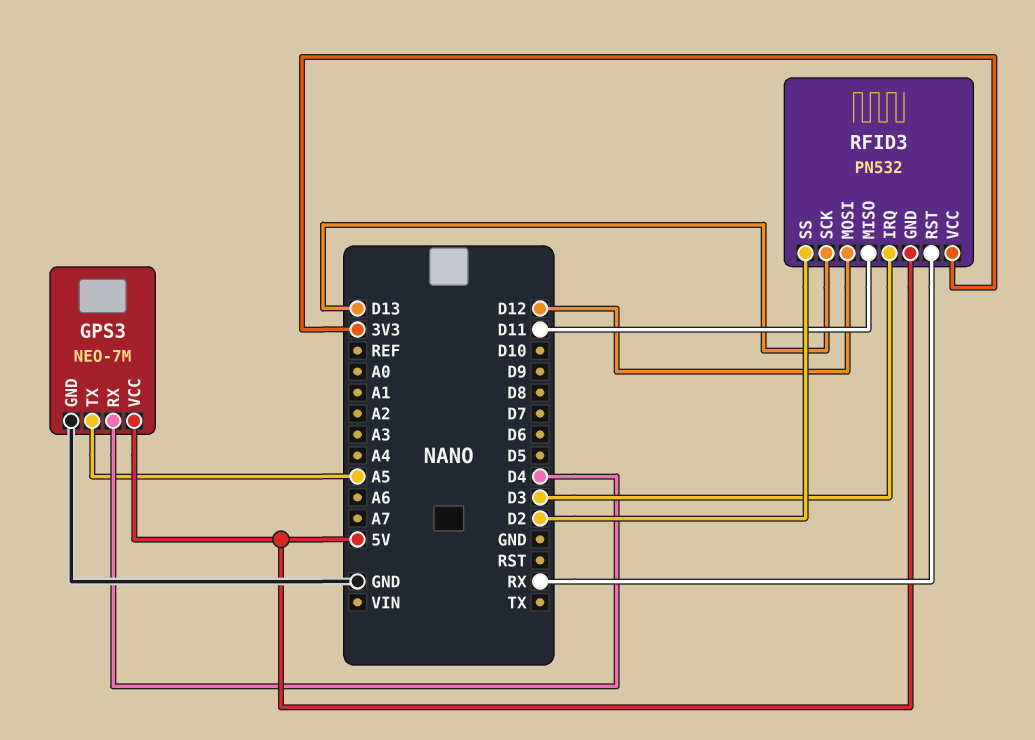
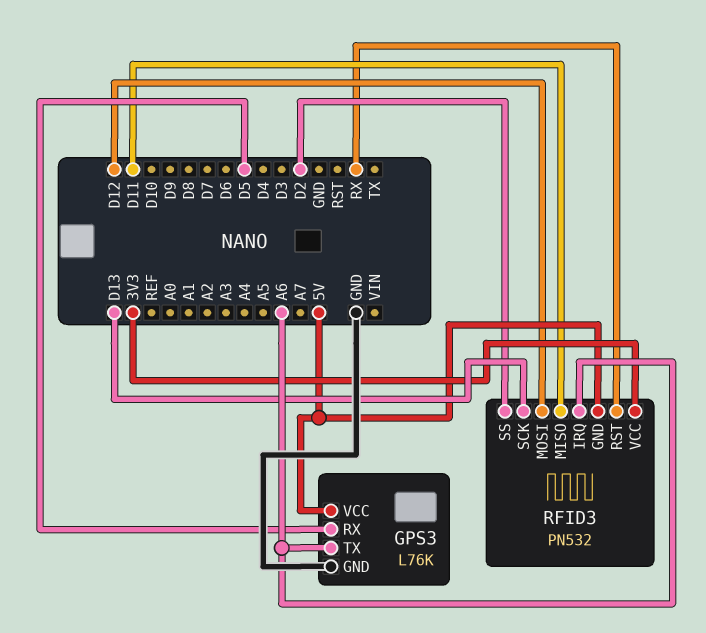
GPS3: NEO-7M -> L76K
GPS3 pin RX: D4 -> D5
GPS3 pin TX: A5 -> A6
RFID3 pin IRQ: D3 -> A6

